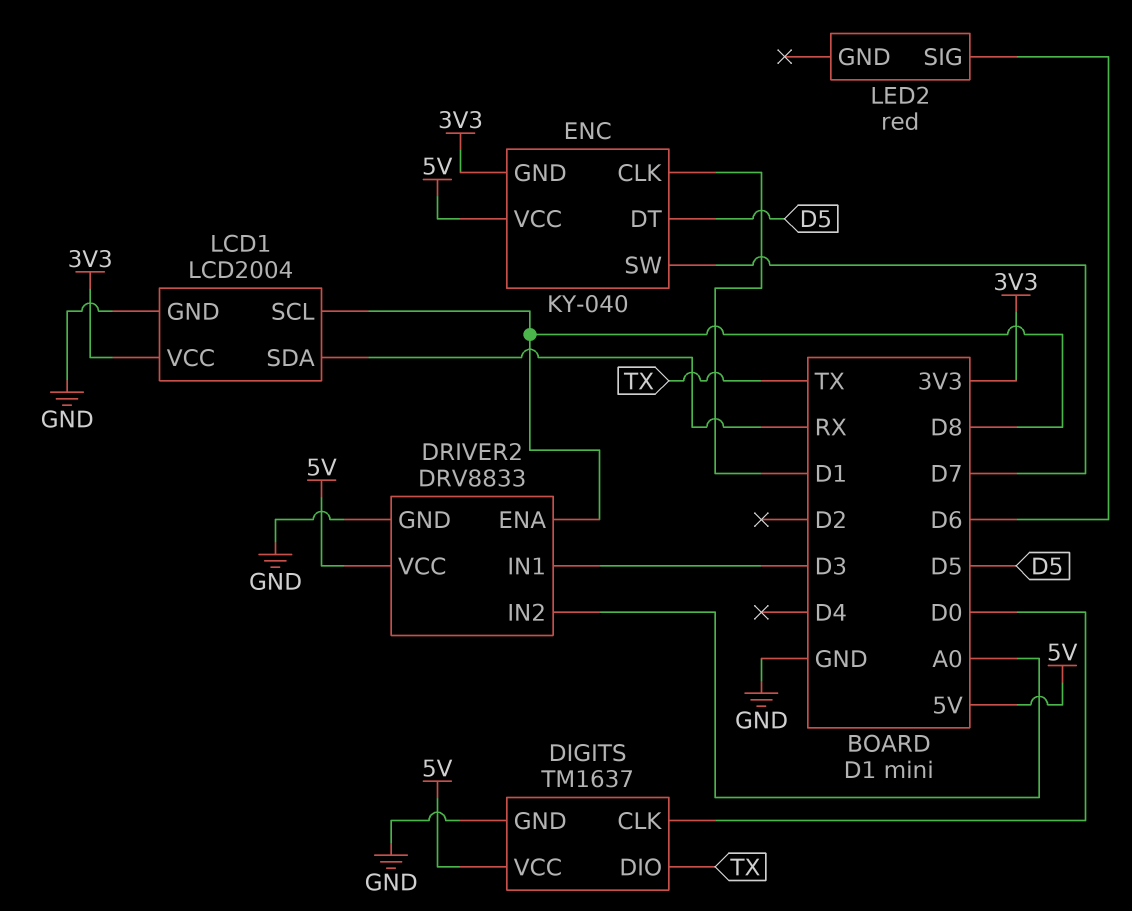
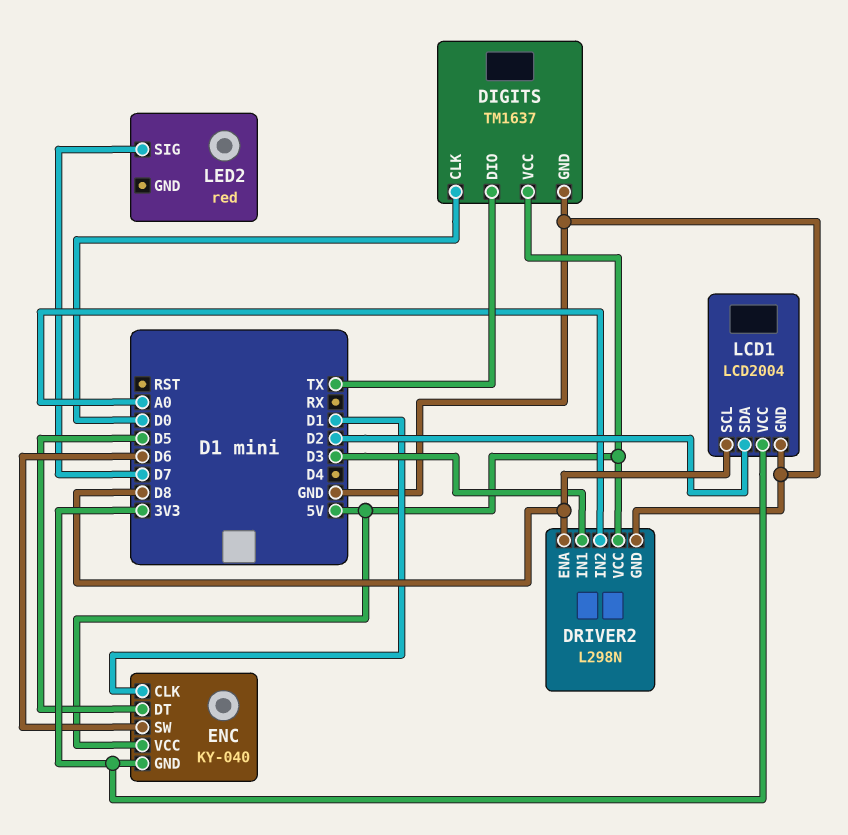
DRIVER2: DRV8833 -> L298N
ENC pin SW: D7 -> D6
LCD1 pin SDA: RX -> D2
LED2 pin SIG: D6 -> D7

